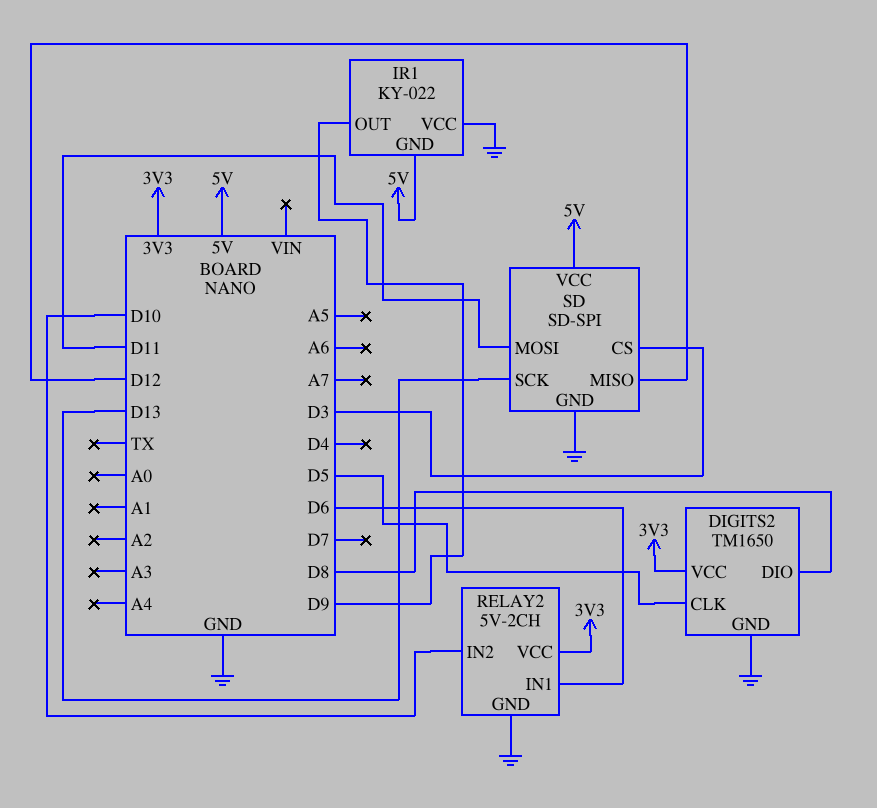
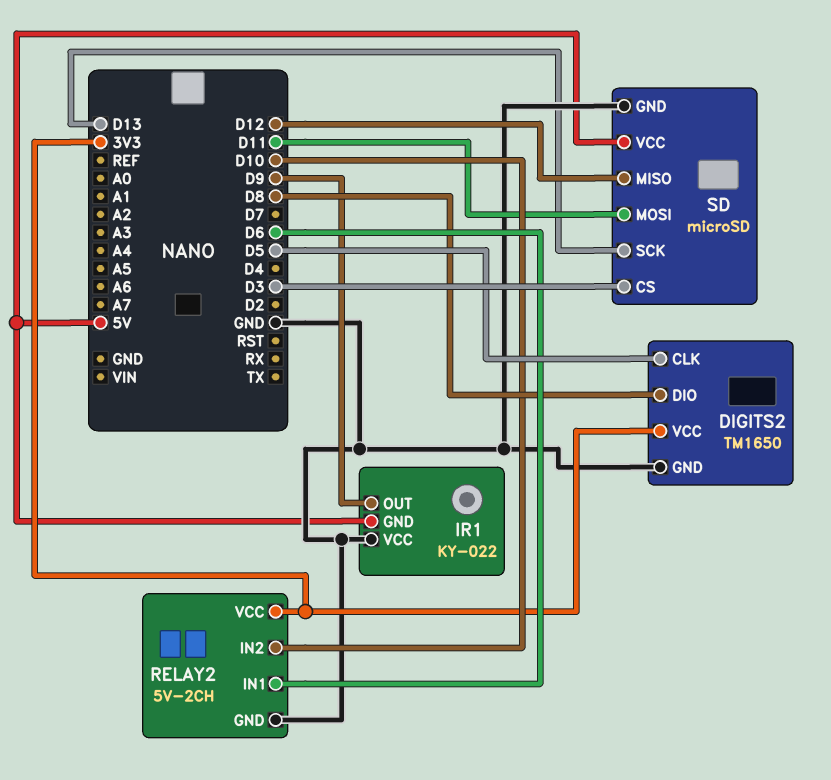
SD: SD-SPI -> microSD

